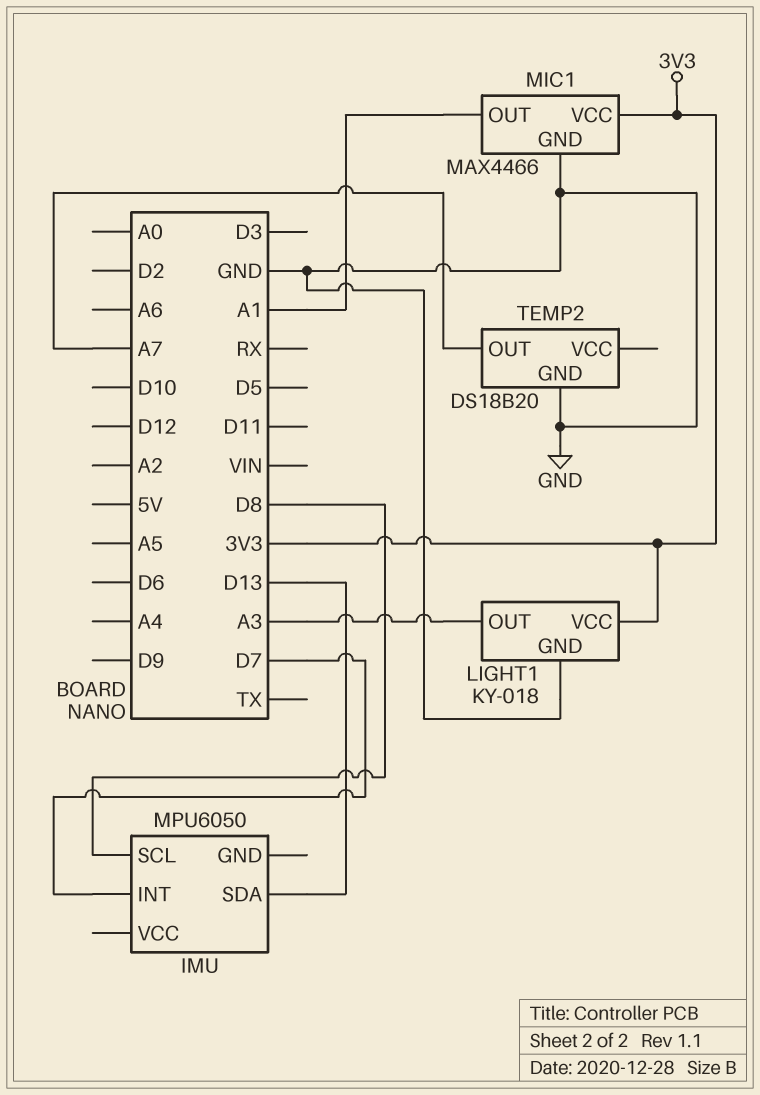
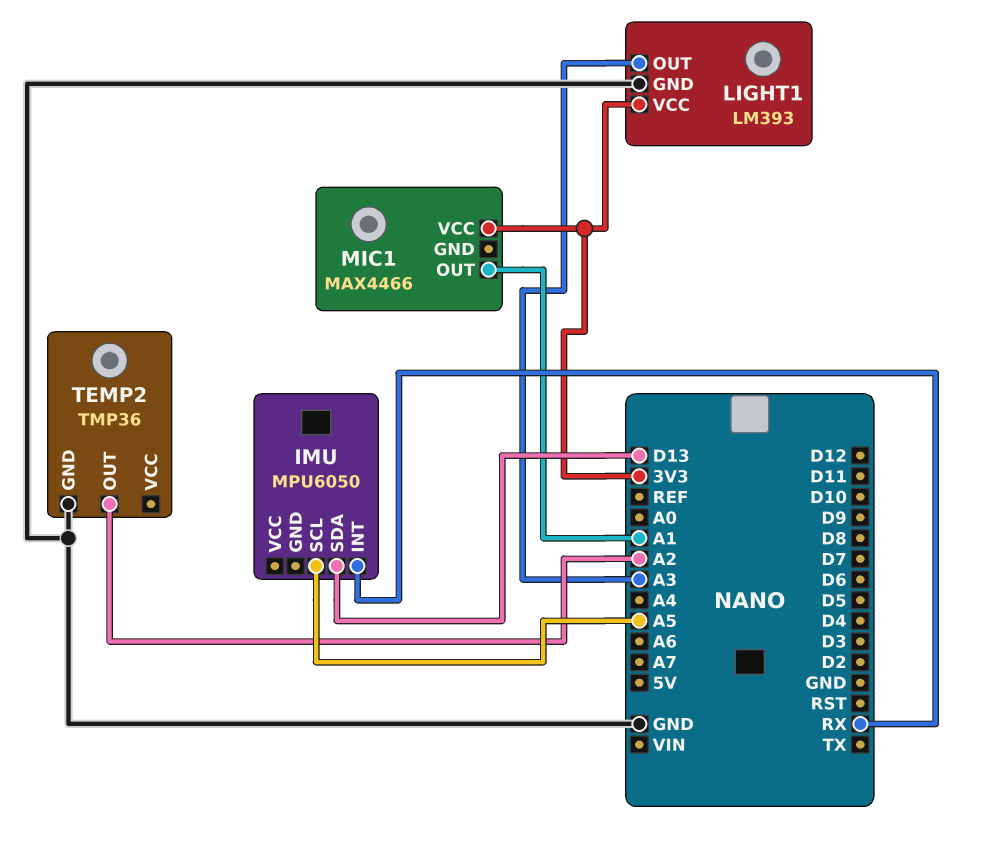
IMU pin INT: D7 -> RX
IMU pin SCL: D8 -> A5
LIGHT1: KY-018 -> LM393
MIC1 pin GND: GND -> none
TEMP2: DS18B20 -> TMP36
TEMP2 pin OUT: A7 -> A2

